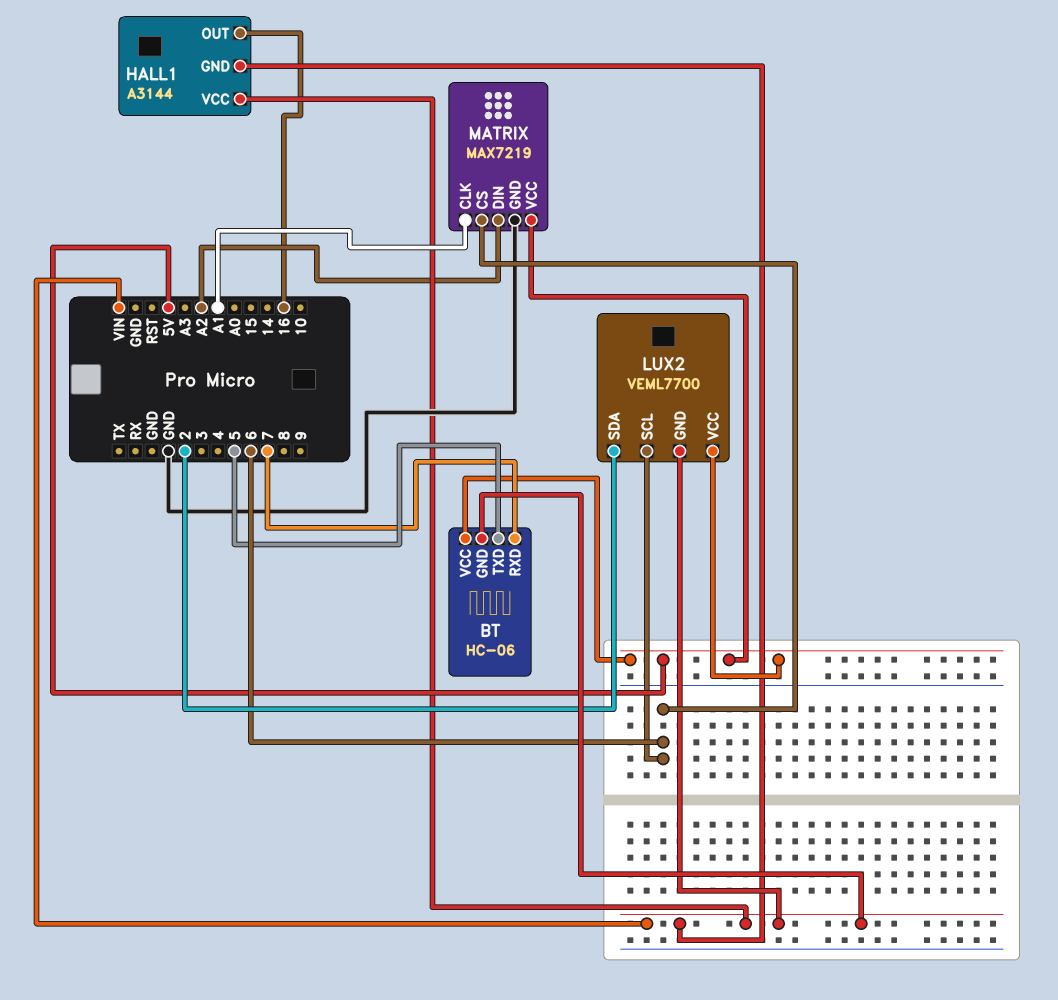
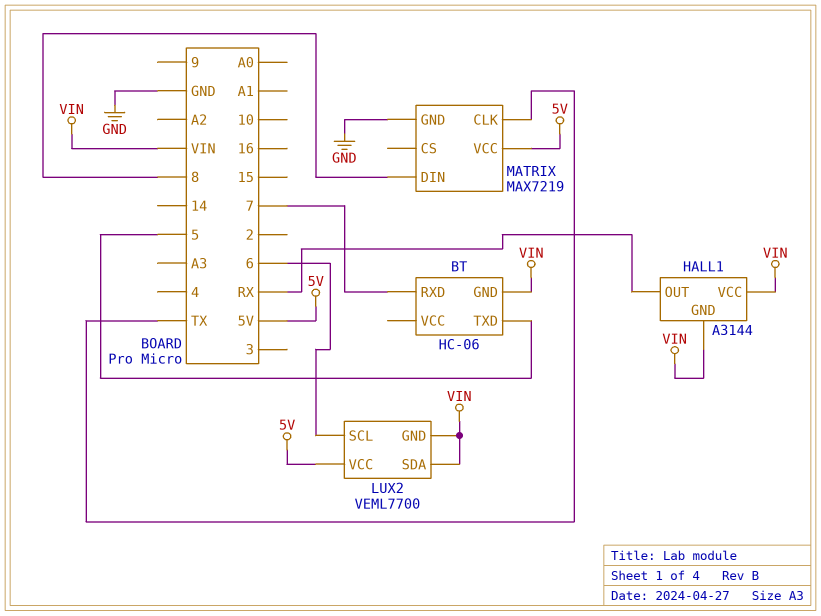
BT pin VCC: 5V -> none
HALL1 pin OUT: 16 -> RX
LUX2 pin SDA: 2 -> VIN
MATRIX pin CLK: A1 -> TX
MATRIX pin CS: 6 -> none
MATRIX pin DIN: A2 -> 8

